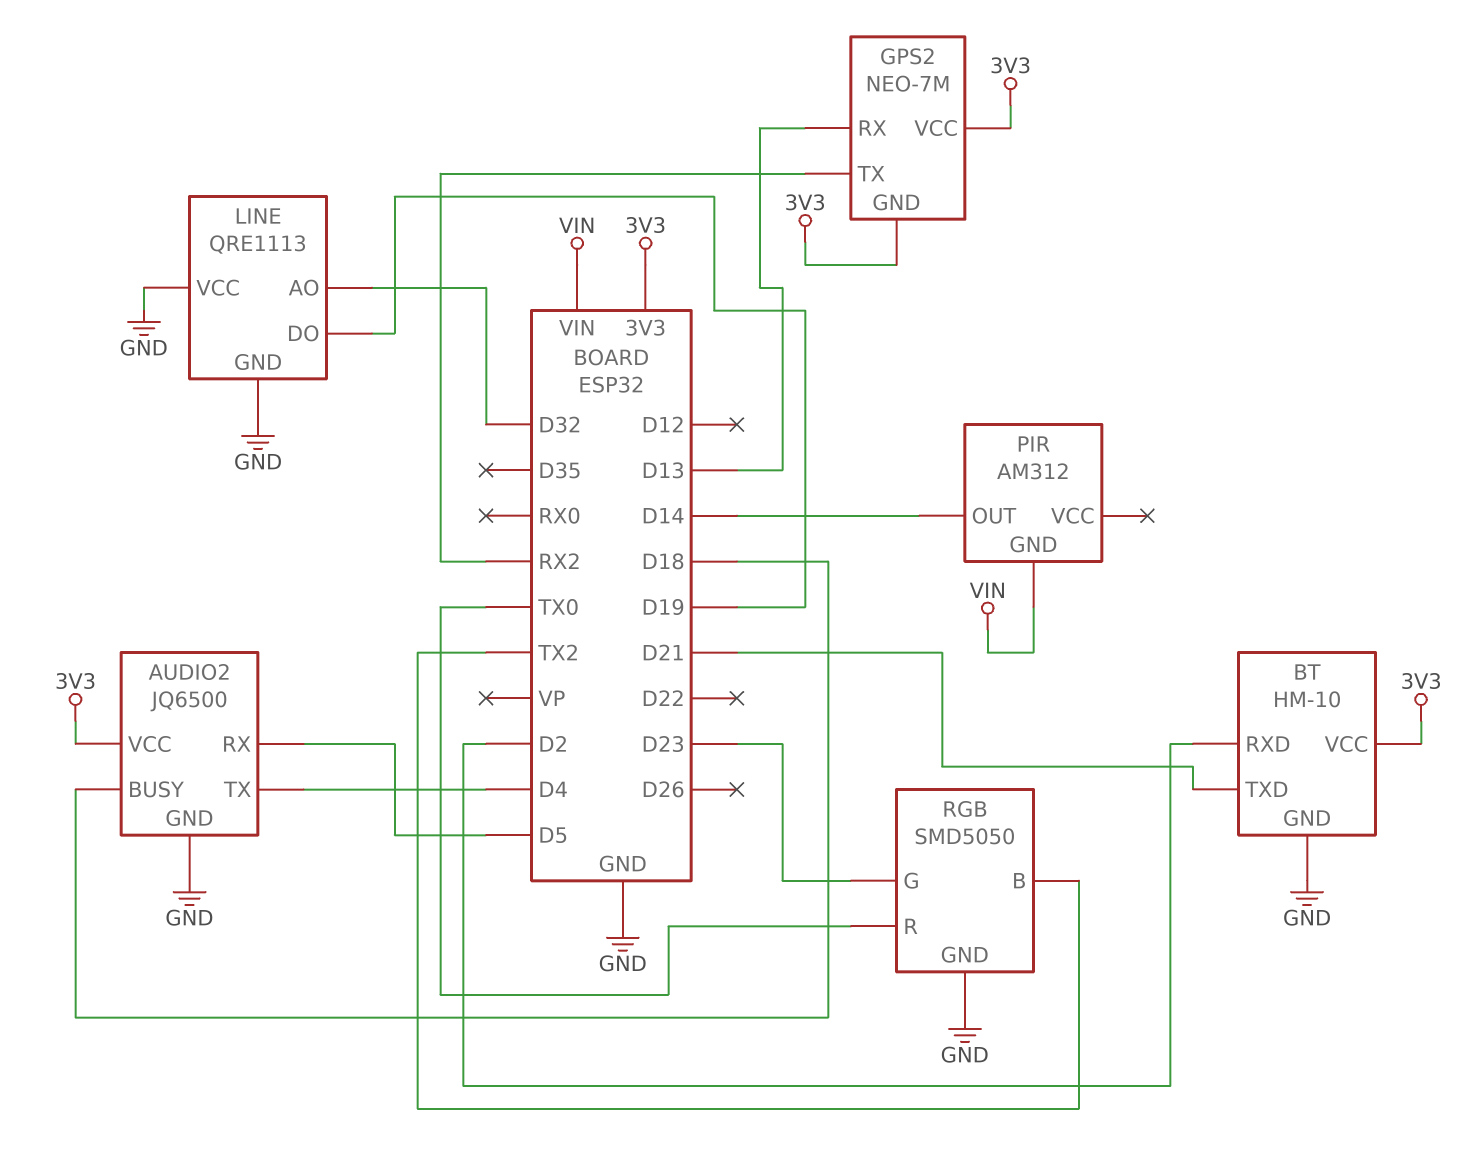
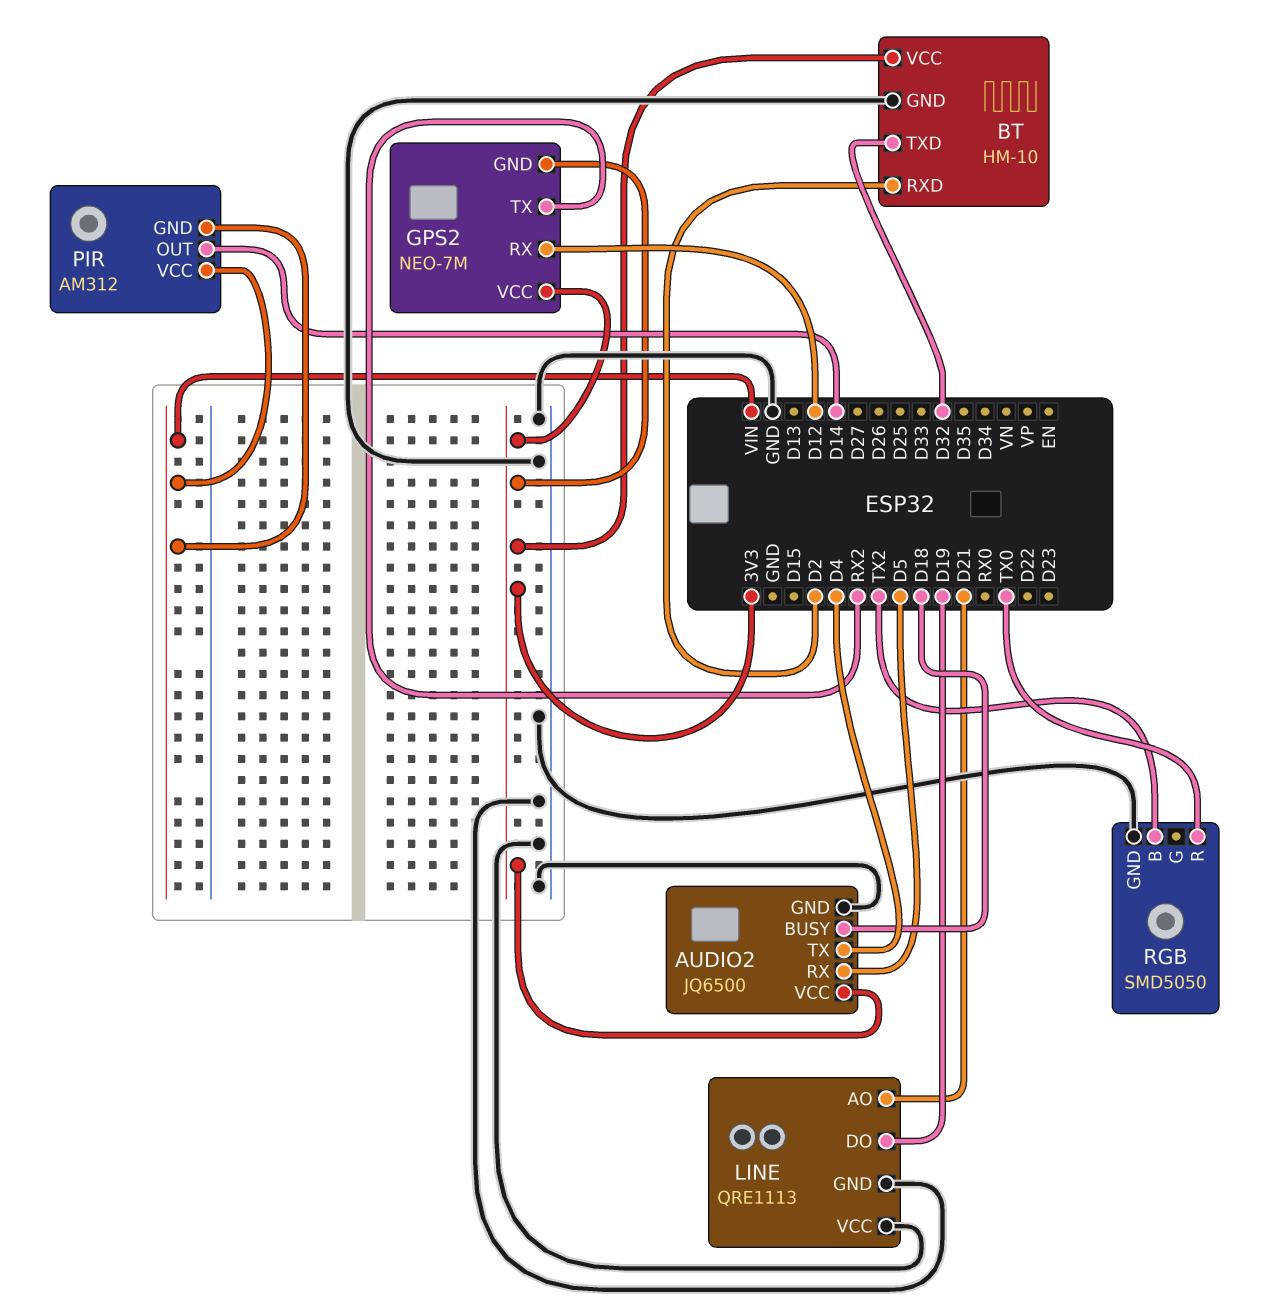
BT pin TXD: D21 -> D32
GPS2 pin RX: D13 -> D12
LINE pin AO: D32 -> D21
PIR pin VCC: none -> VIN
RGB pin G: D23 -> none

